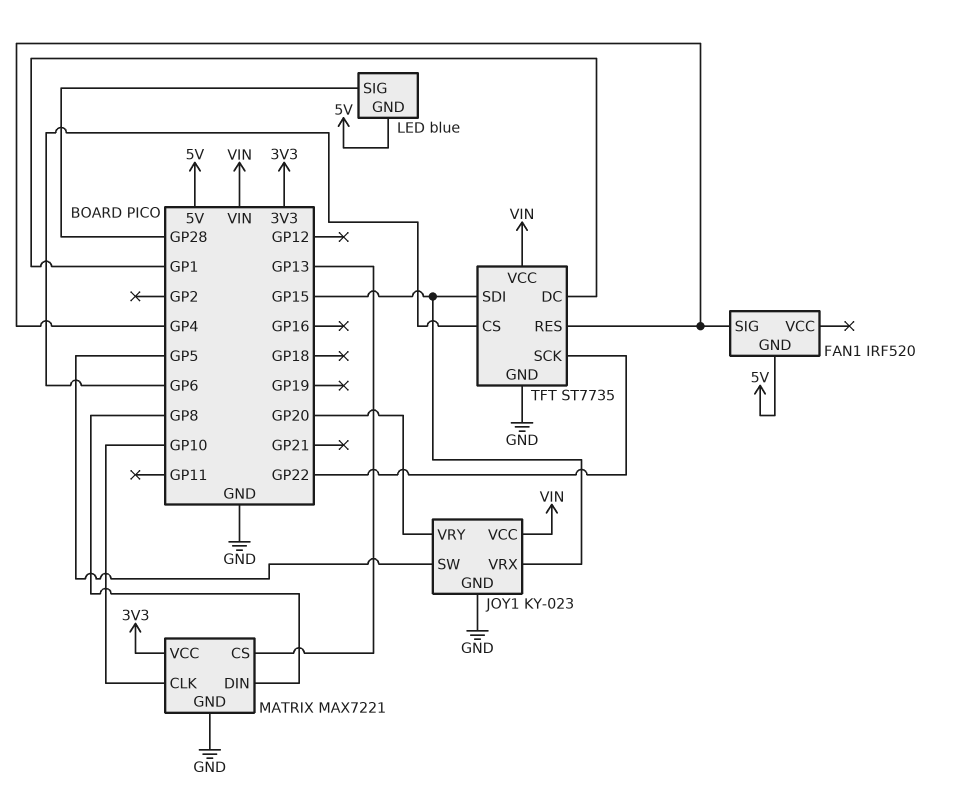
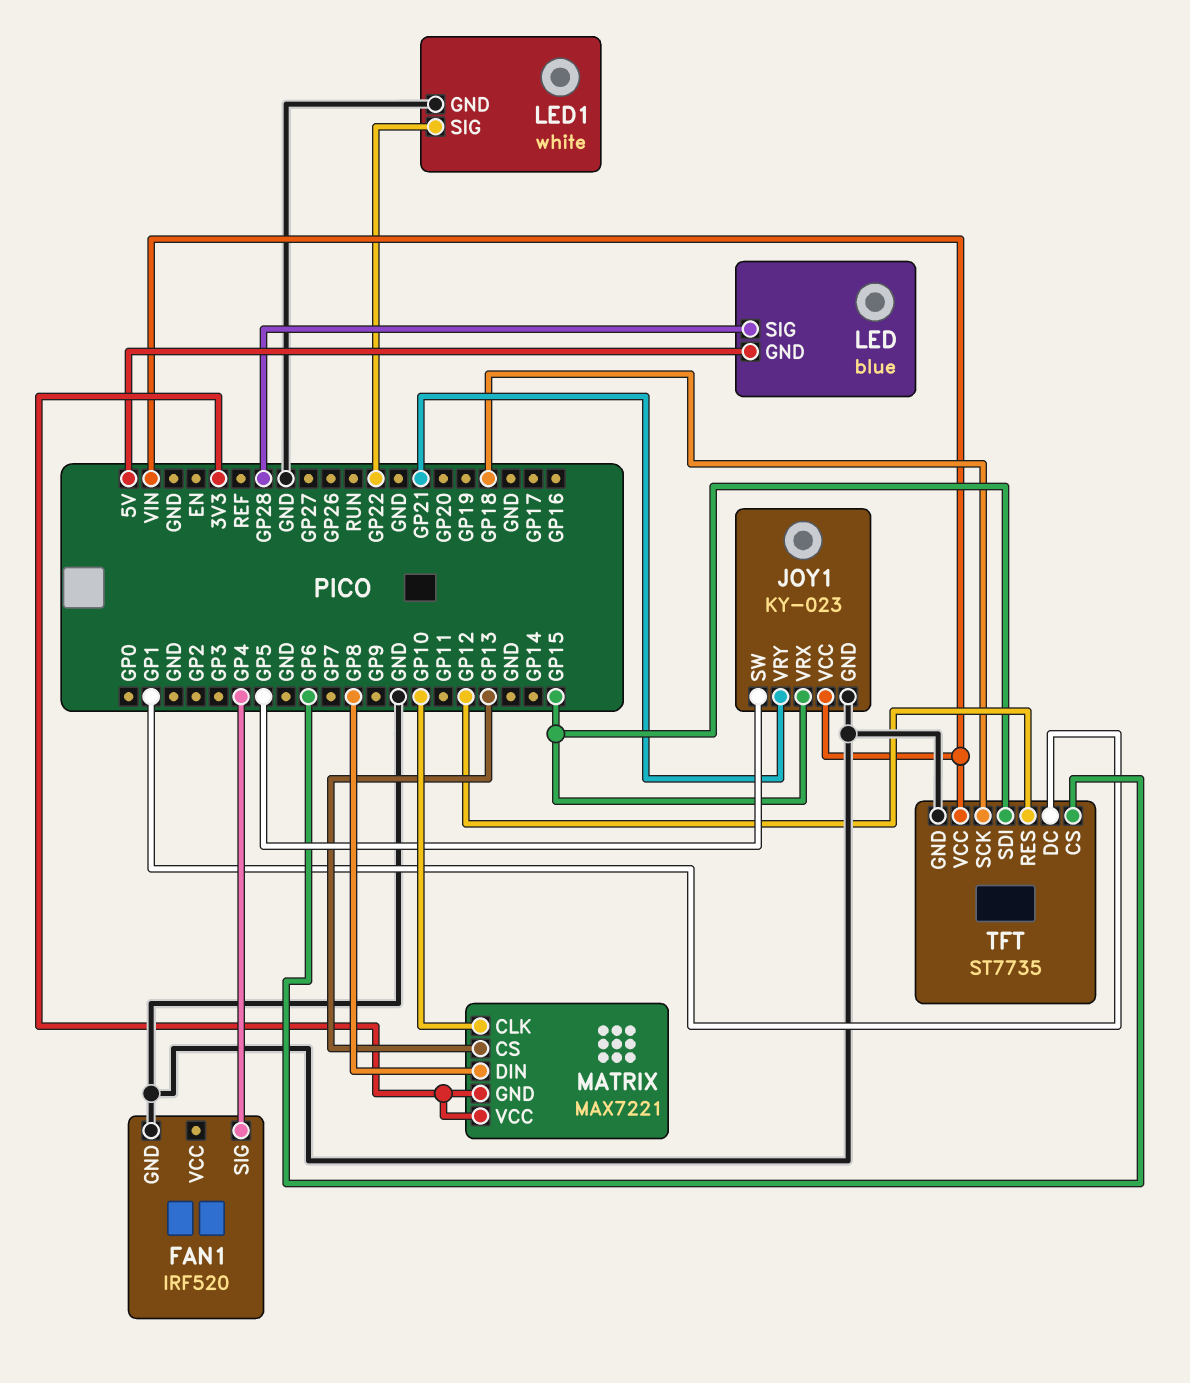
FAN1 pin GND: 5V -> GND
JOY1 pin VRY: GP20 -> GP21
LED1: none -> white
LED1 pin GND: none -> GND
LED1 pin SIG: none -> GP22
MATRIX pin GND: GND -> 3V3
TFT pin RES: GP4 -> GP12
TFT pin SCK: GP22 -> GP18

